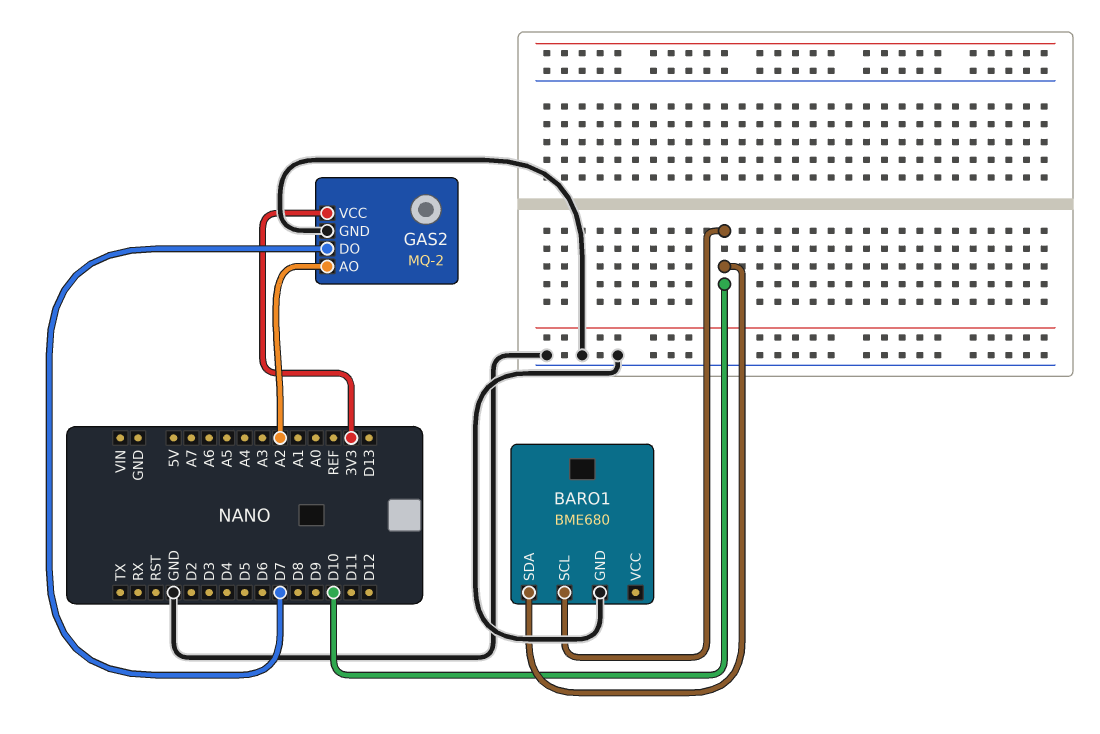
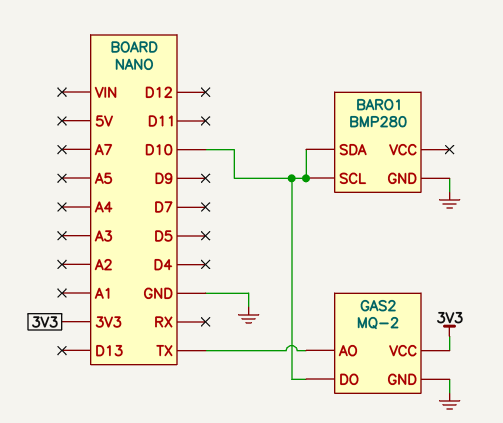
BARO1: BME680 -> BMP280
GAS2 pin AO: A2 -> TX
GAS2 pin DO: D7 -> D10

